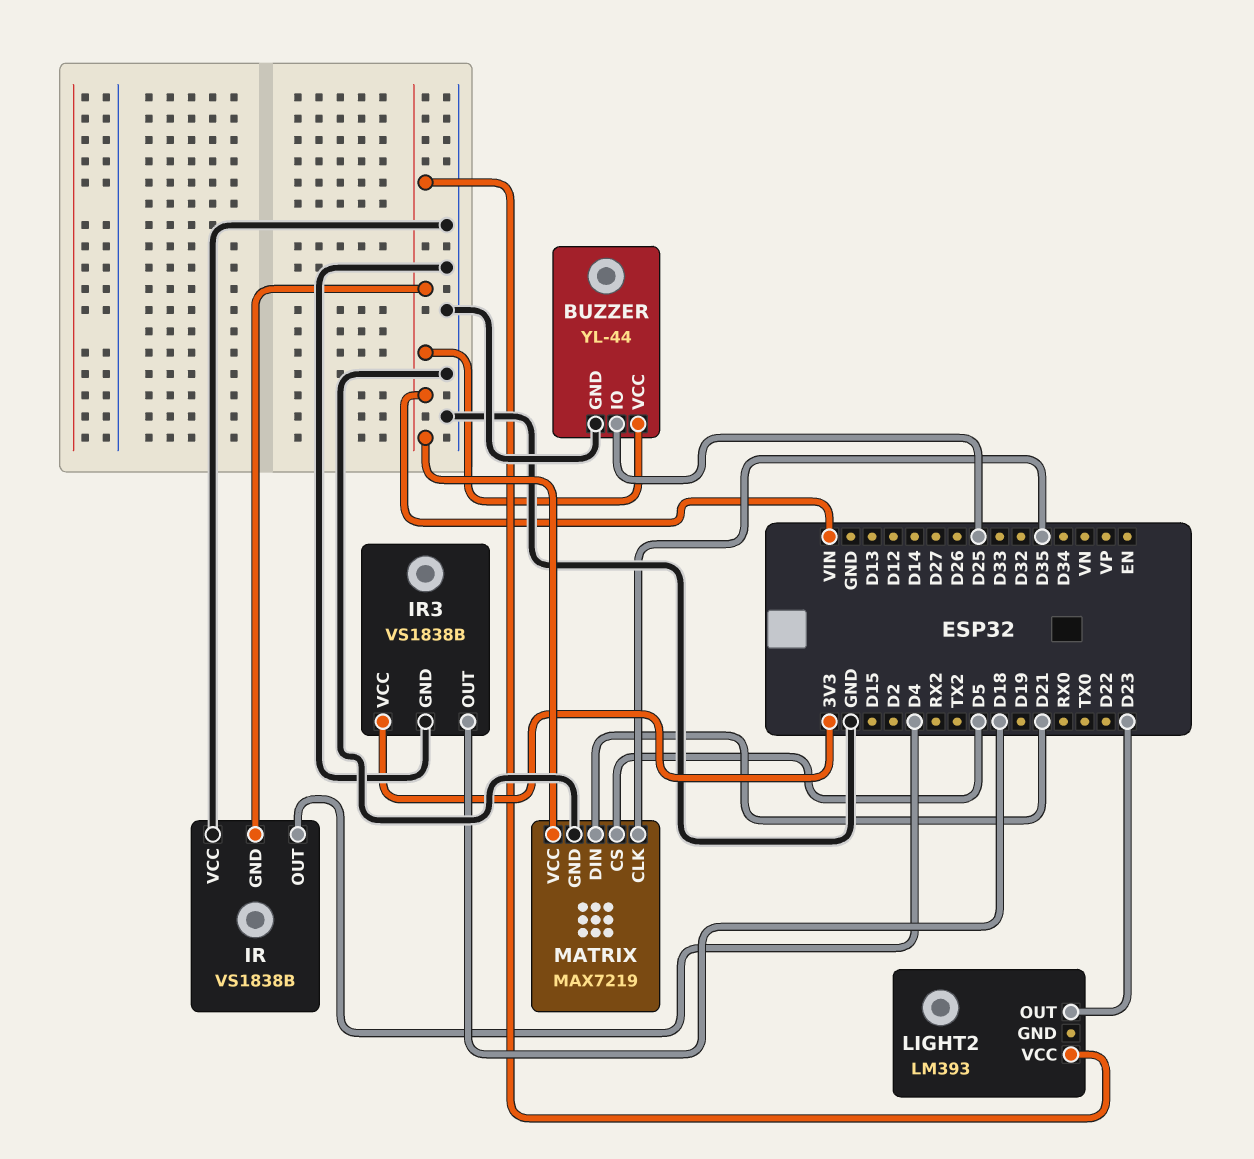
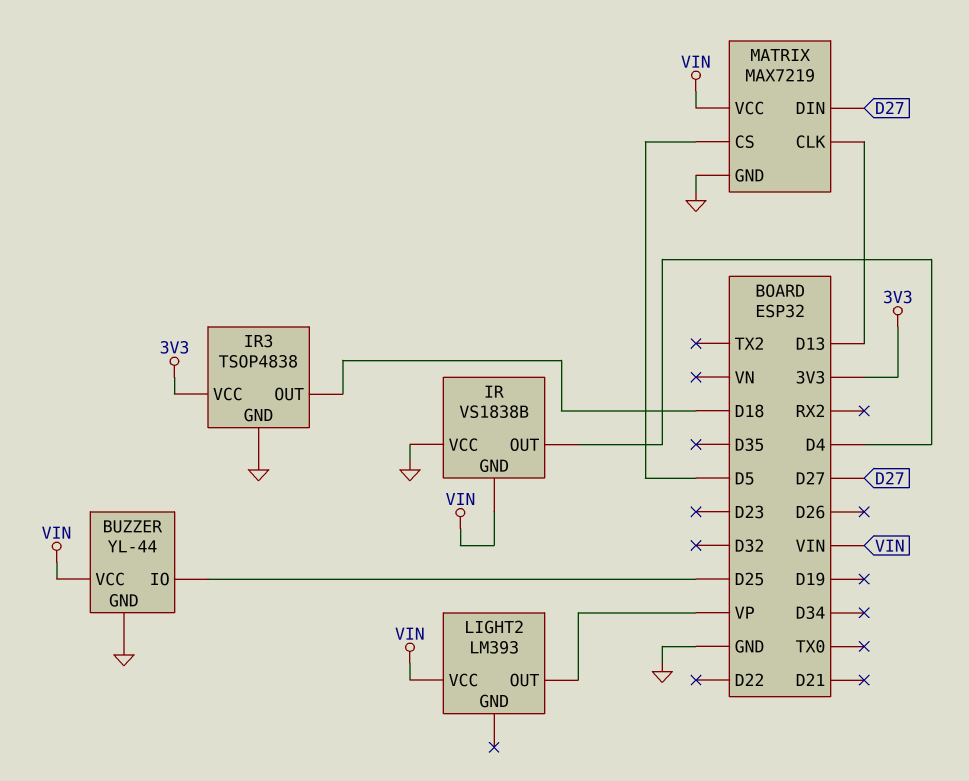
IR3: VS1838B -> TSOP4838
LIGHT2 pin OUT: D23 -> VP
MATRIX pin CLK: D35 -> D13
MATRIX pin DIN: D21 -> D27

